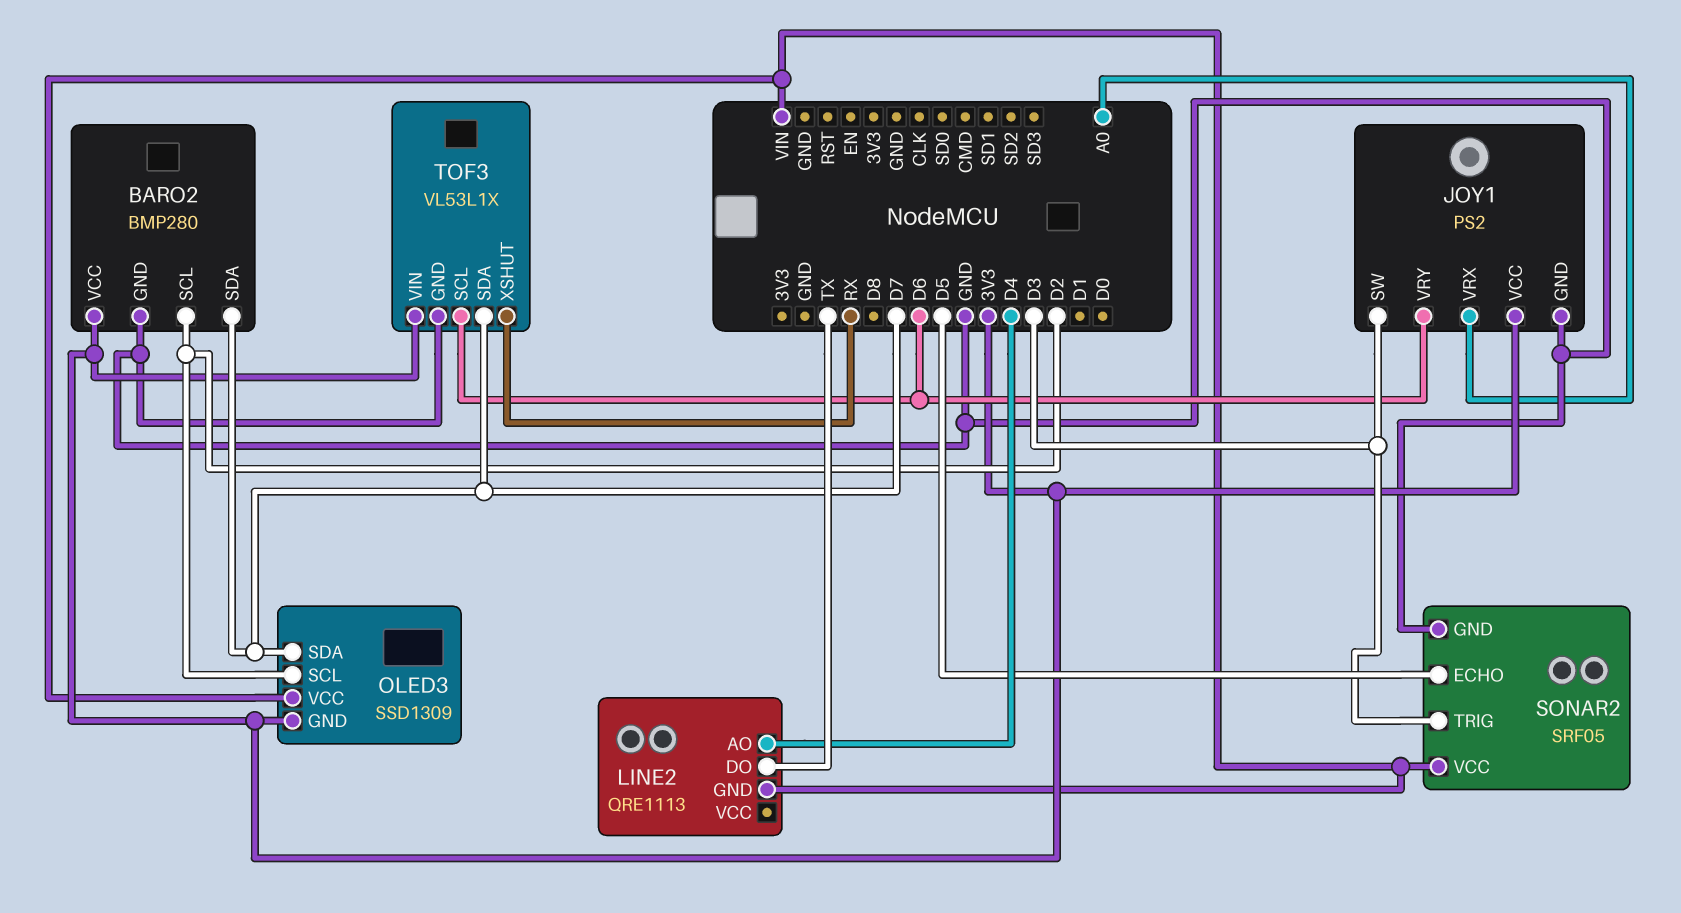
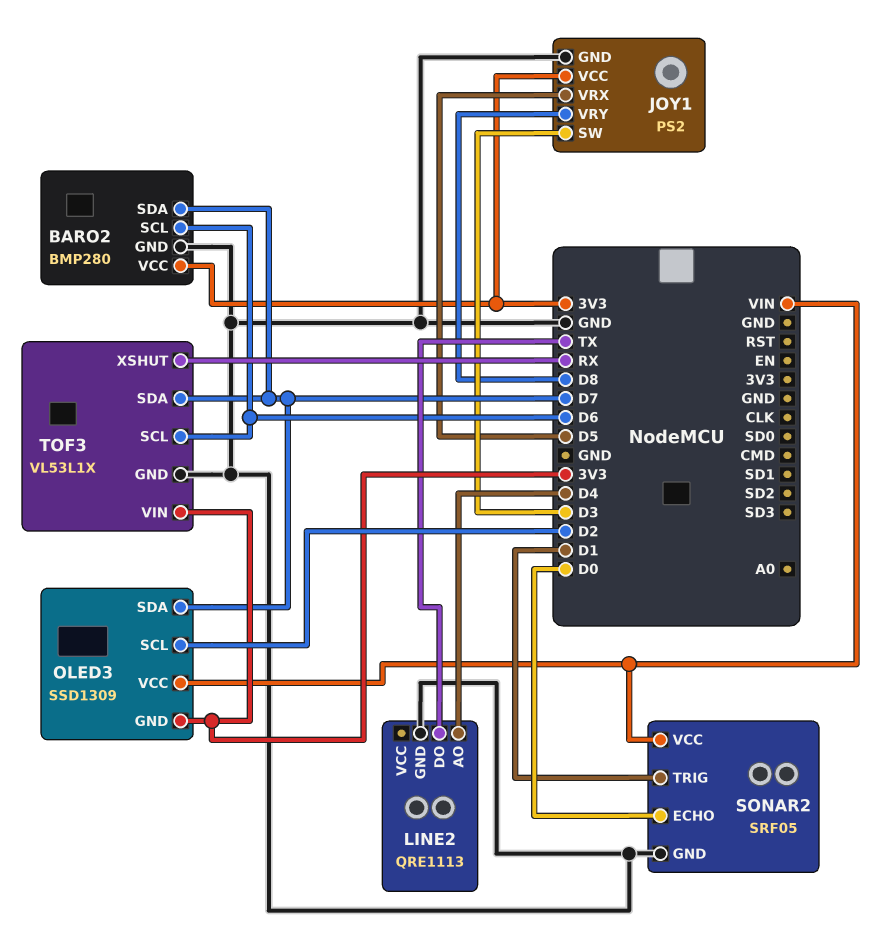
BARO2 pin SCL: D2 -> D6
JOY1 pin VRX: A0 -> D5
JOY1 pin VRY: D6 -> D8
LINE2 pin GND: VIN -> GND
SONAR2 pin ECHO: D5 -> D0
SONAR2 pin TRIG: D3 -> D1

